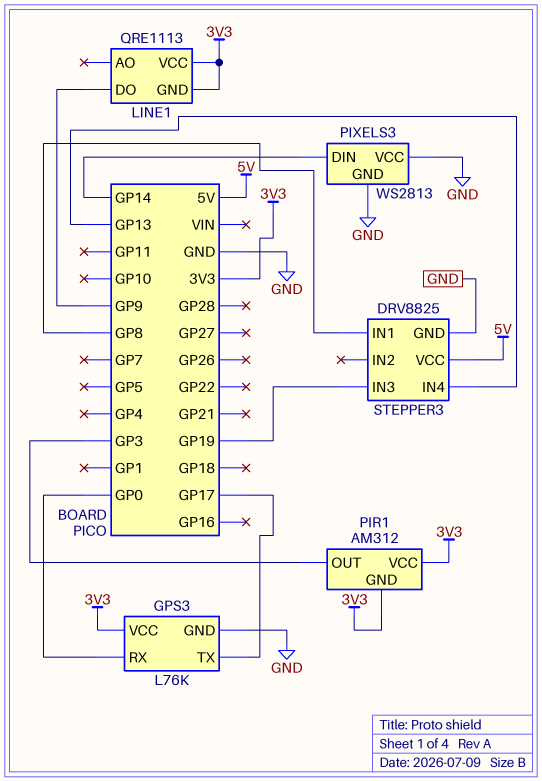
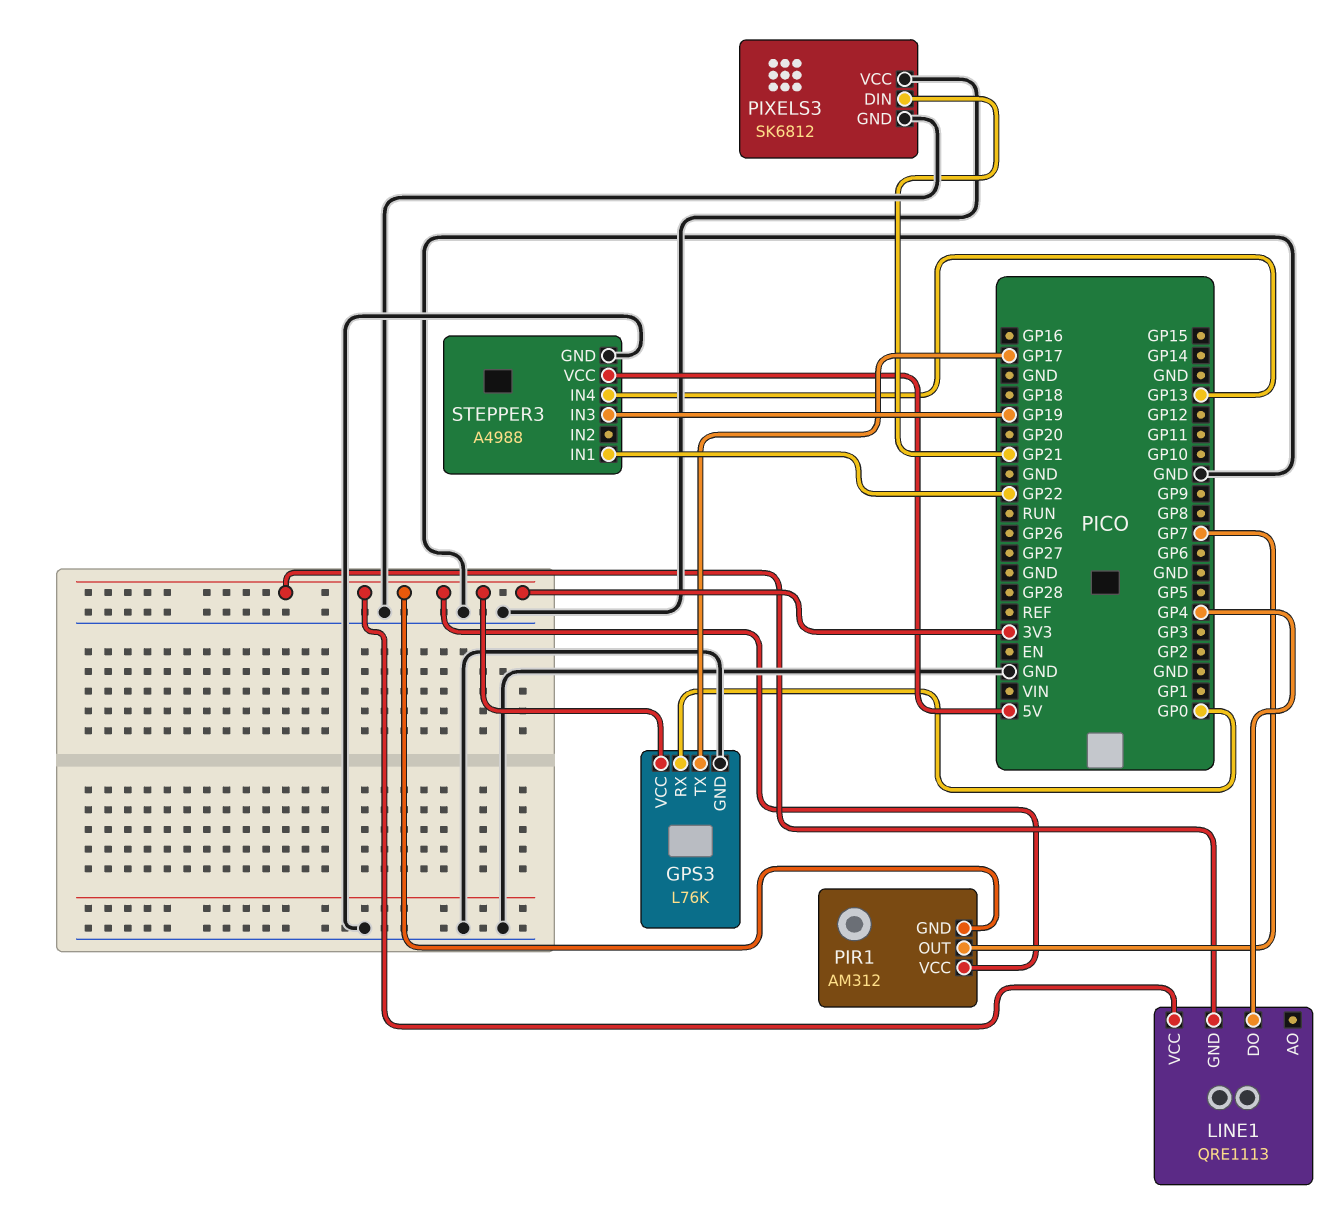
LINE1 pin DO: GP9 -> GP4
PIR1 pin OUT: GP3 -> GP7
PIXELS3: WS2813 -> SK6812
PIXELS3 pin DIN: GP14 -> GP21
STEPPER3: DRV8825 -> A4988
STEPPER3 pin IN1: GP8 -> GP22

